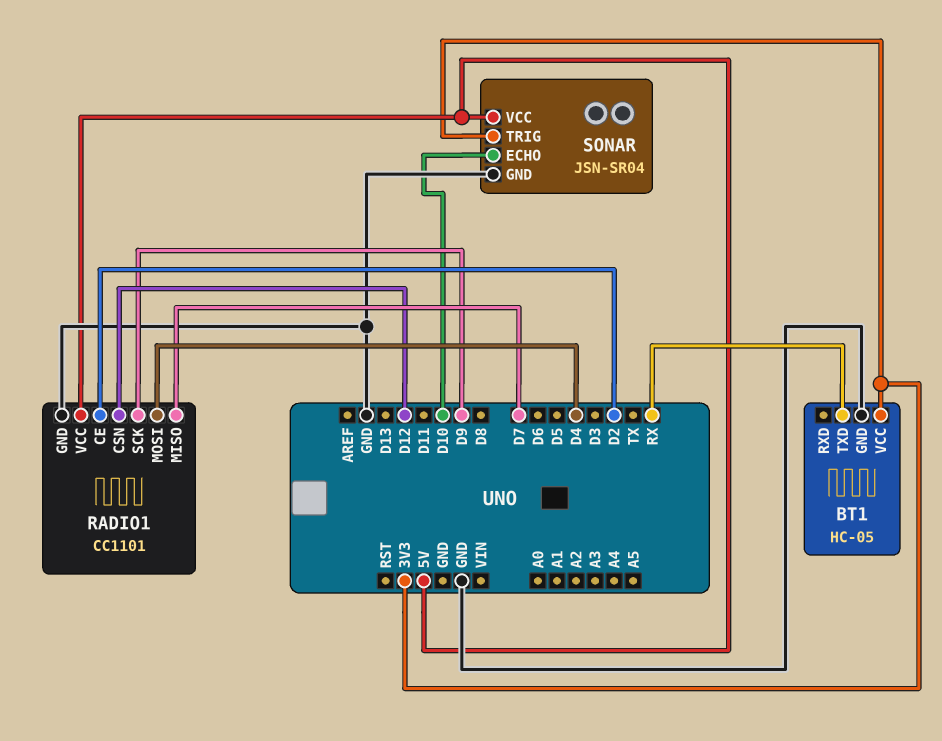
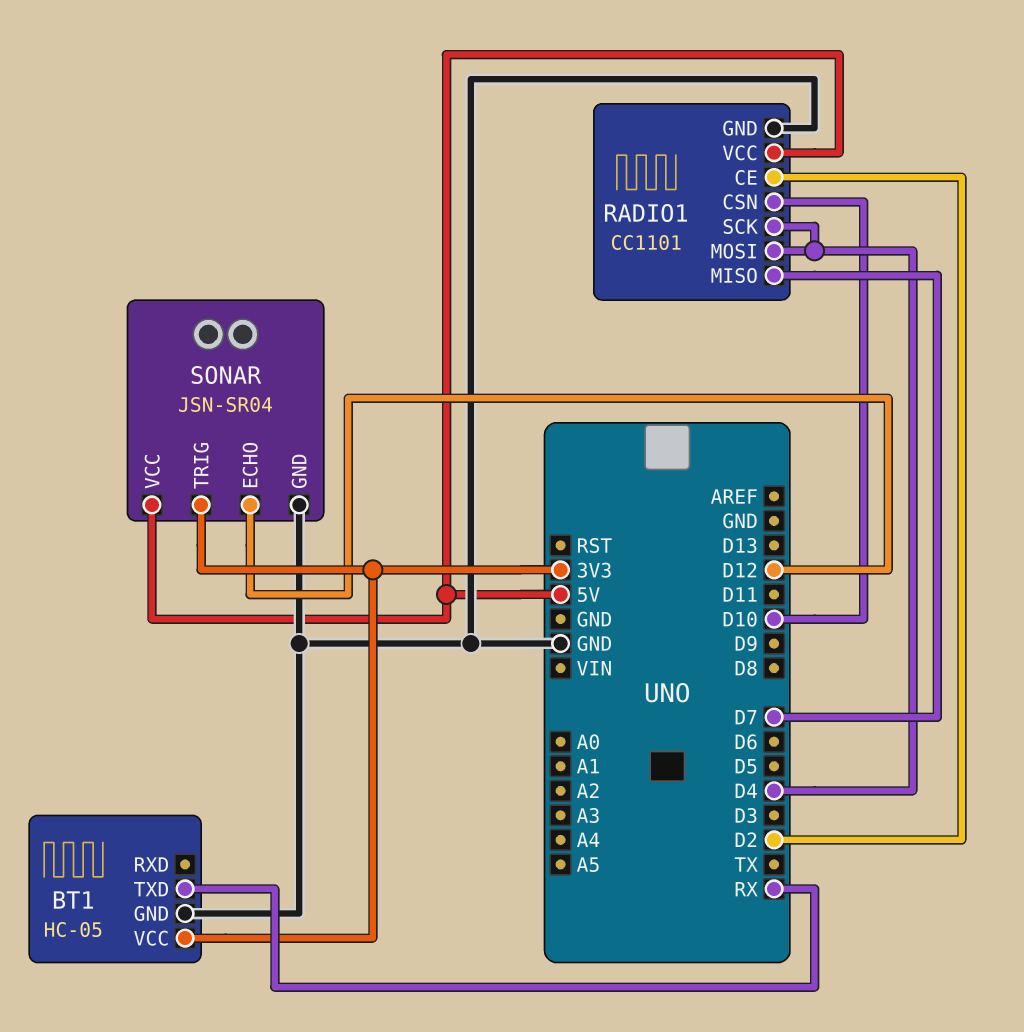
RADIO1 pin CSN: D12 -> D10
RADIO1 pin SCK: D9 -> D4
SONAR pin ECHO: D10 -> D12

